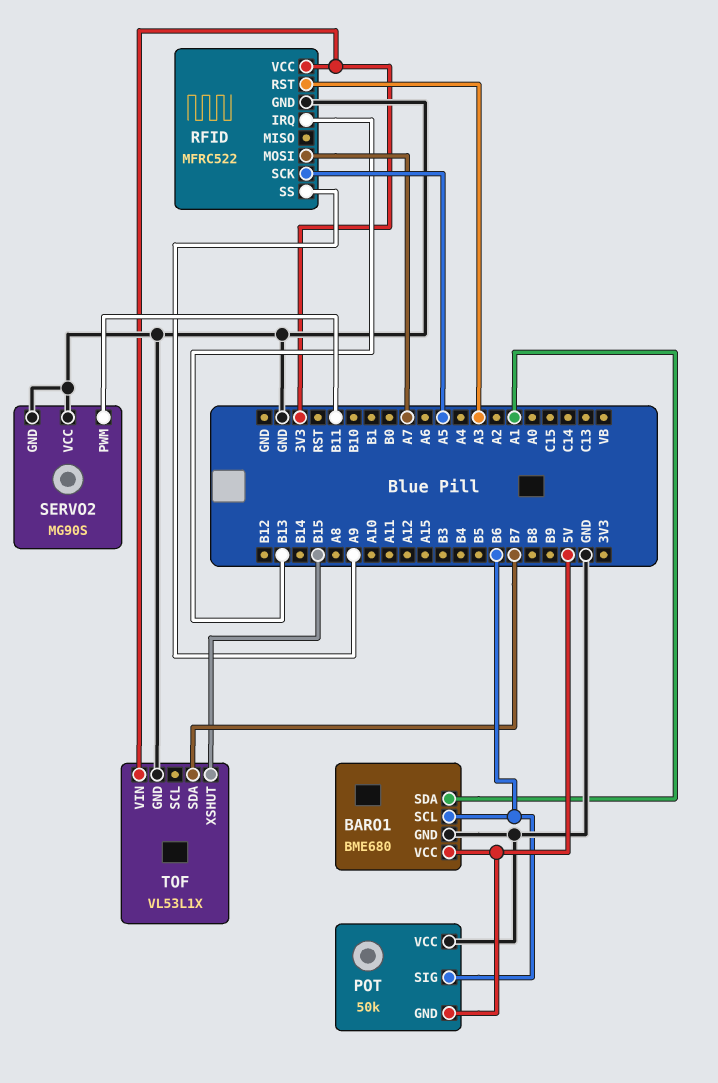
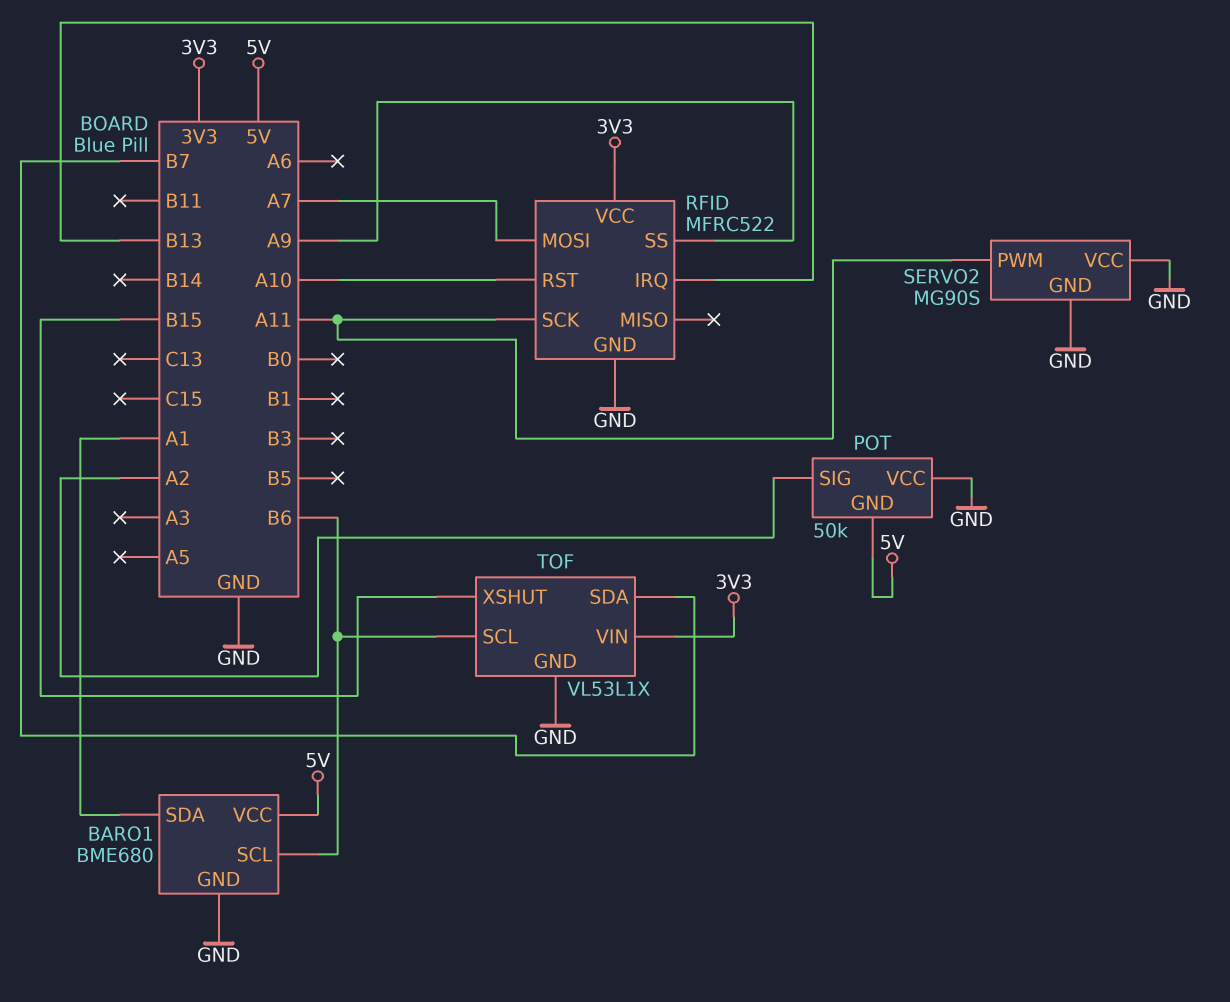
POT pin SIG: B6 -> A2
RFID pin RST: A3 -> A10
RFID pin SCK: A5 -> A11
SERVO2 pin PWM: B11 -> A11
TOF pin SCL: none -> B6

